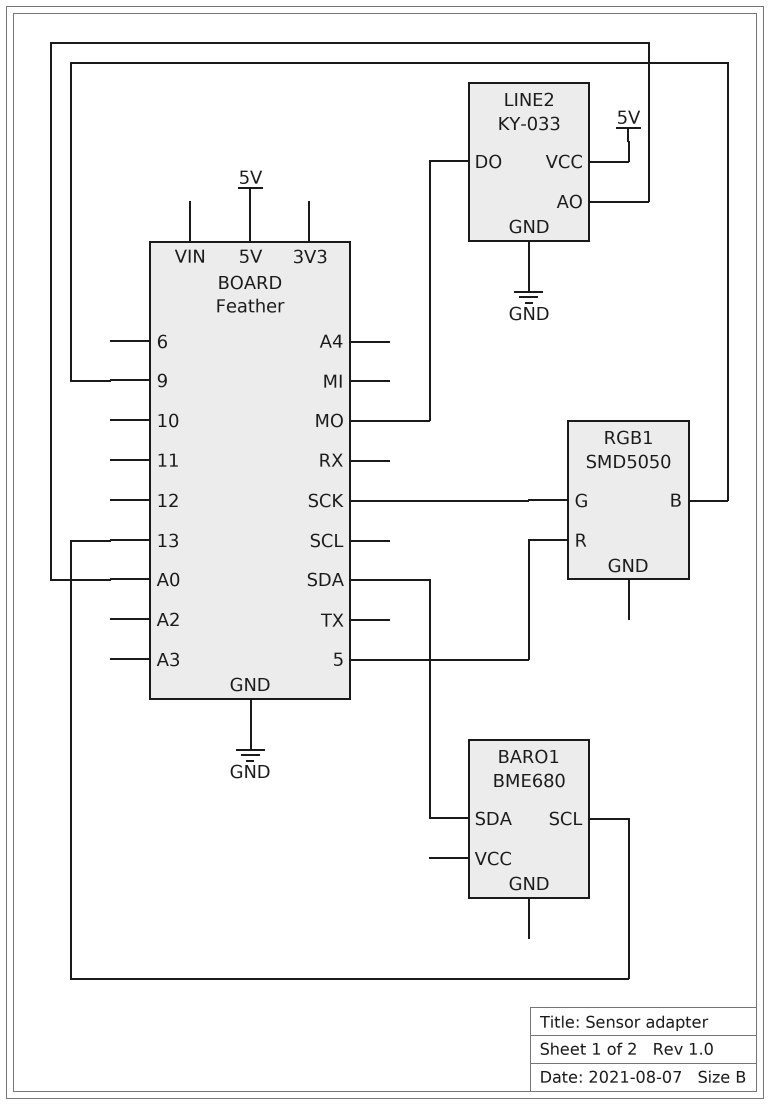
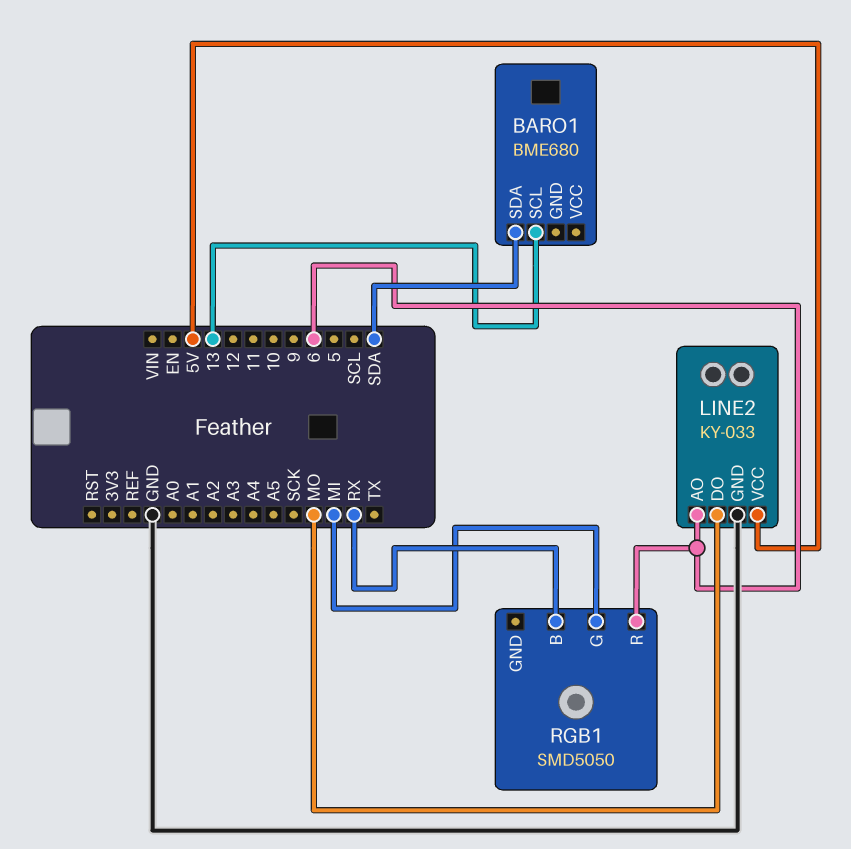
LINE2 pin AO: A0 -> 6
RGB1 pin B: 9 -> RX
RGB1 pin G: SCK -> MI
RGB1 pin R: 5 -> 6

